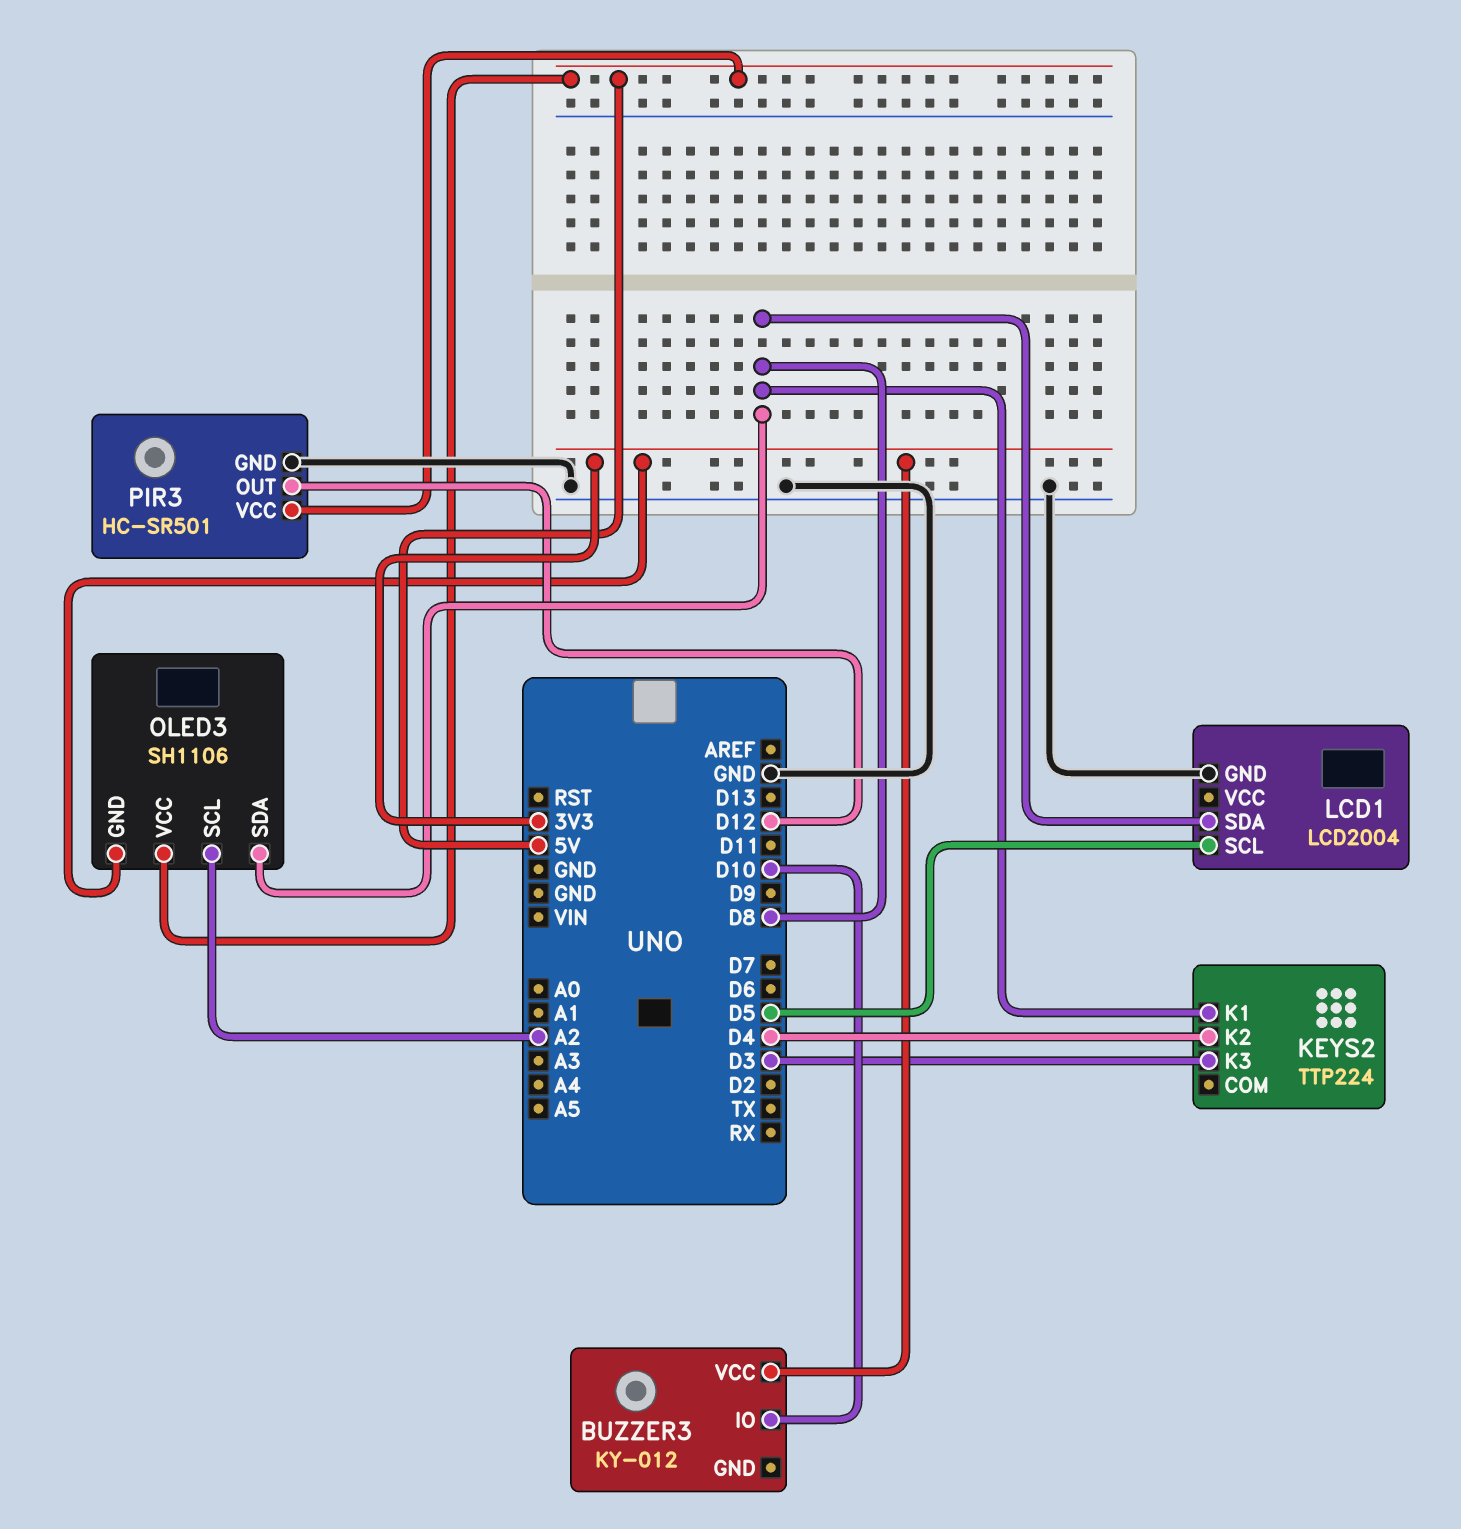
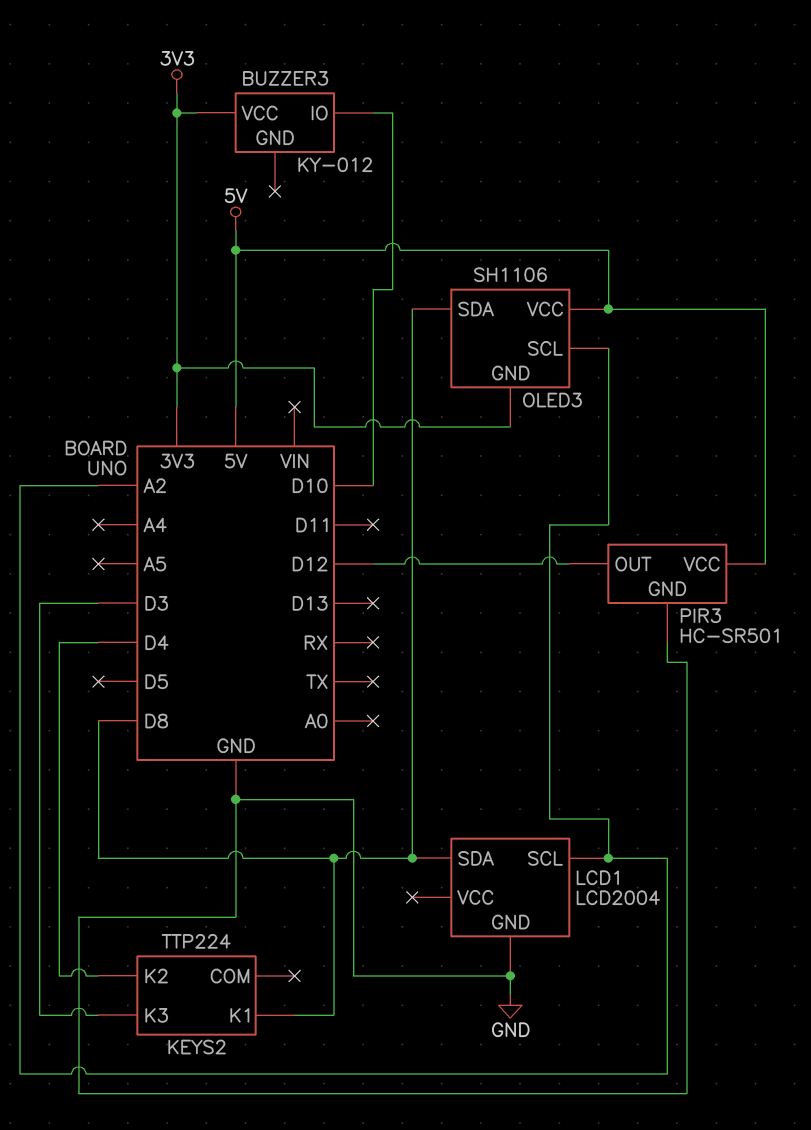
LCD1 pin SCL: D5 -> A2

